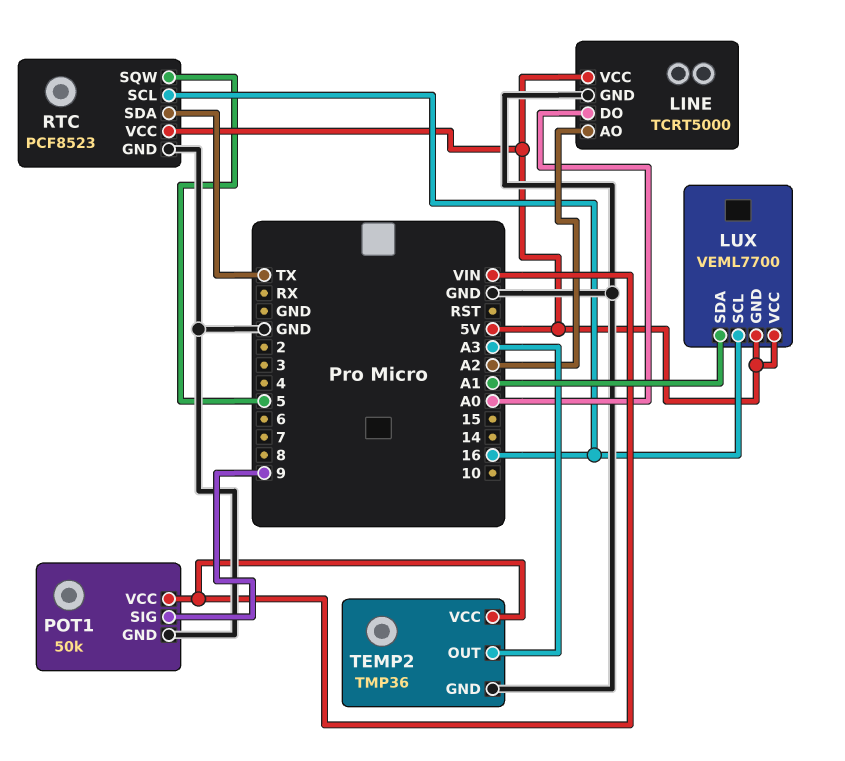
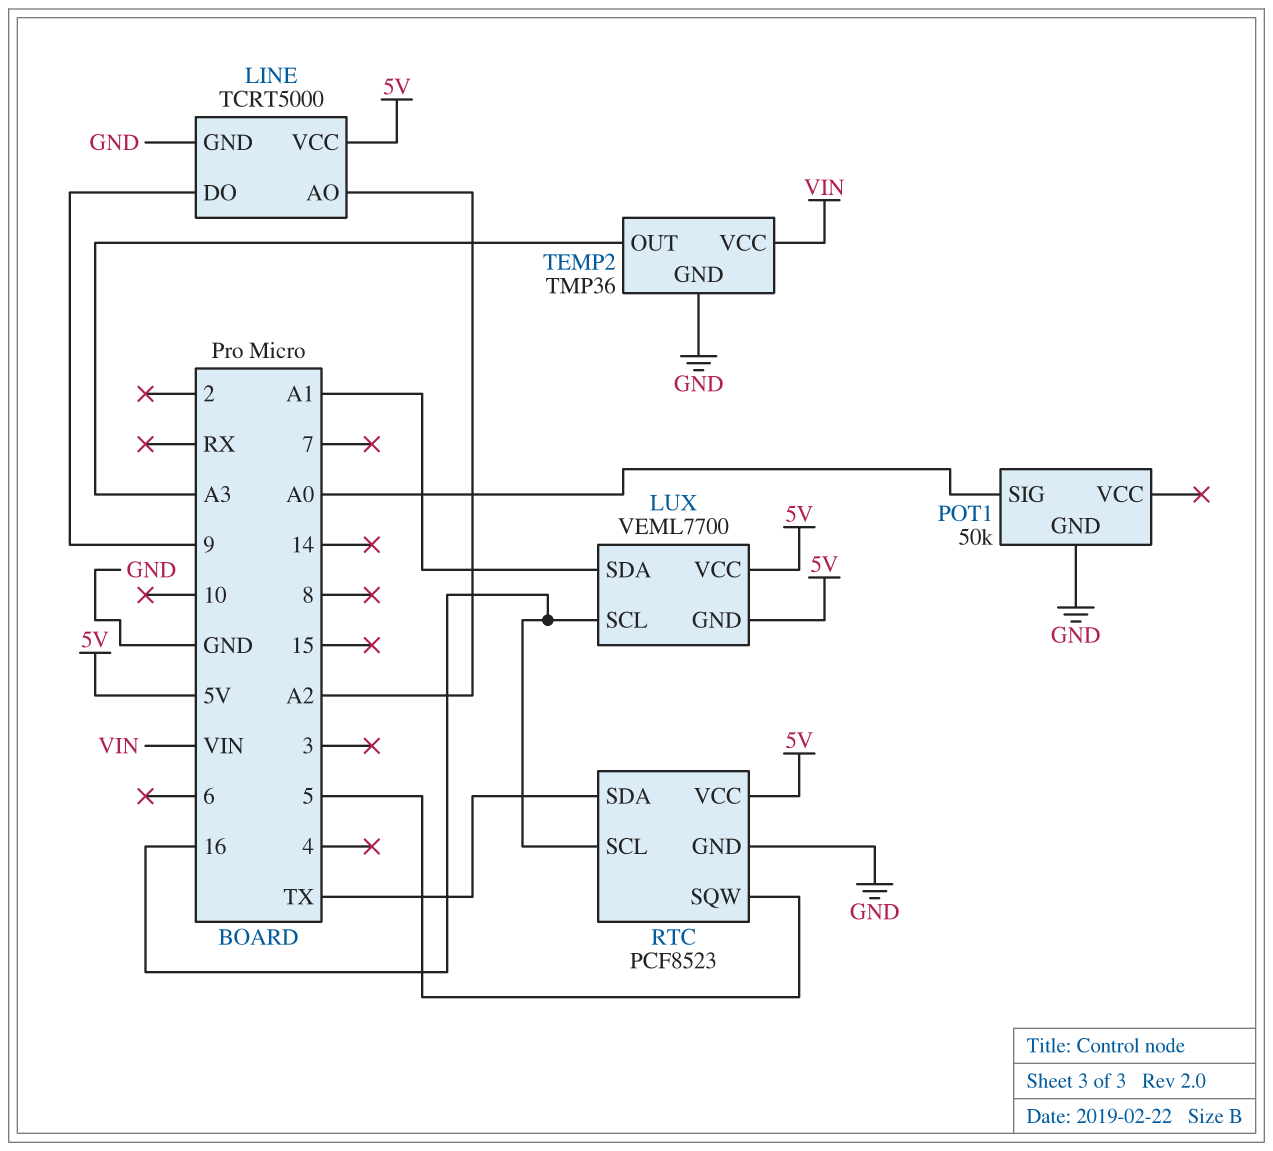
LINE pin DO: A0 -> 9
POT1 pin SIG: 9 -> A0
POT1 pin VCC: VIN -> none

